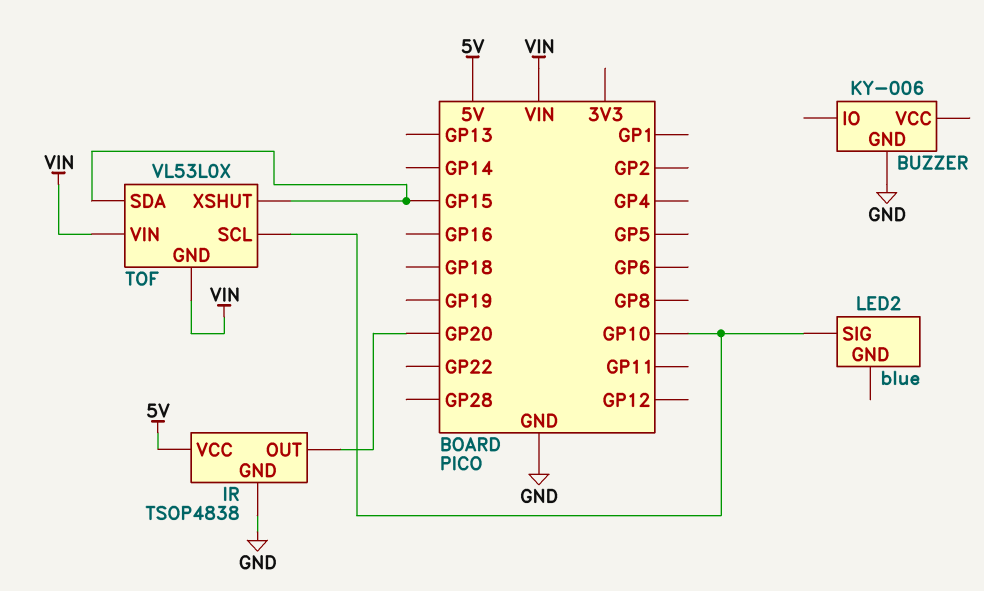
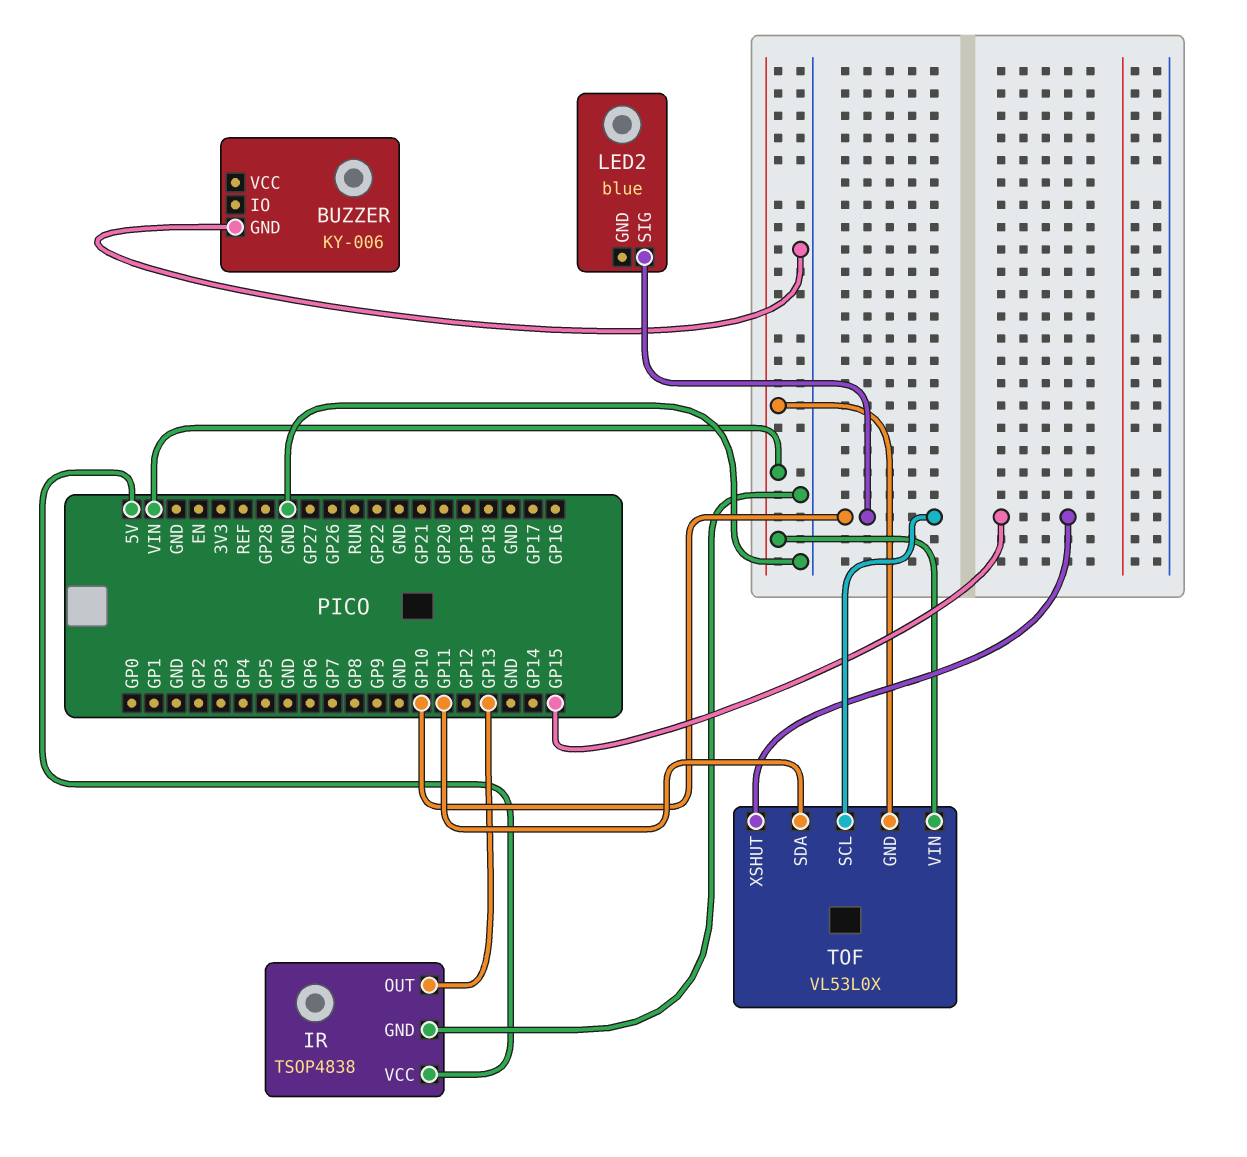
IR pin OUT: GP20 -> GP13
TOF pin SDA: GP15 -> GP11

